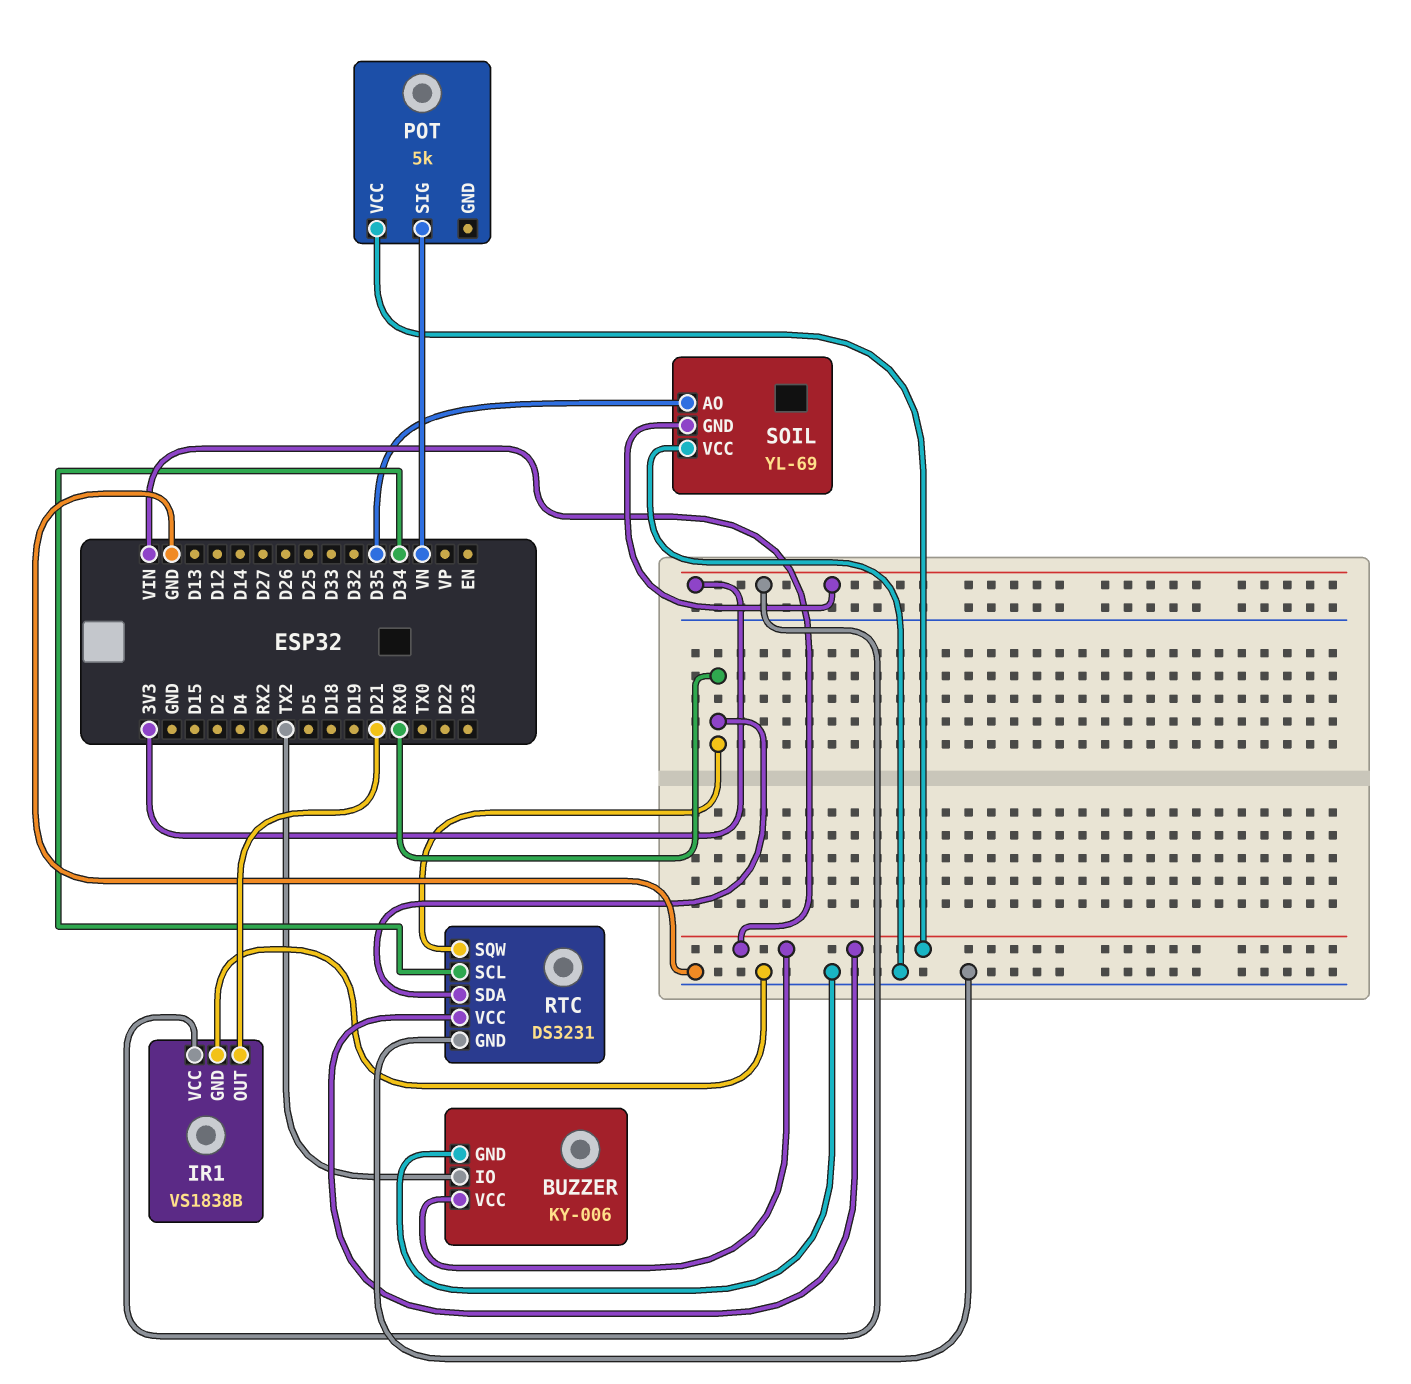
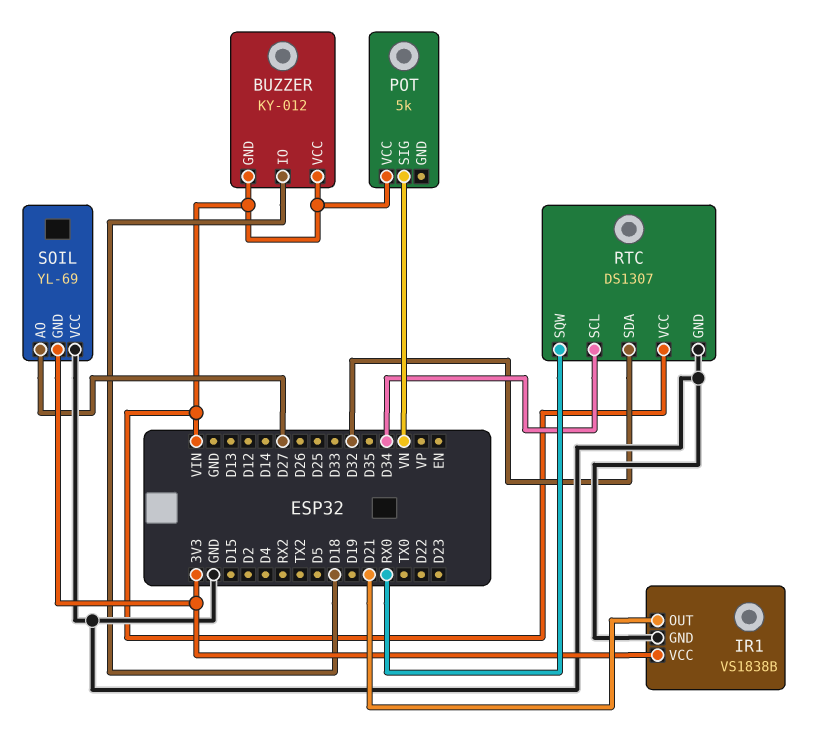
BUZZER: KY-006 -> KY-012
BUZZER pin GND: GND -> VIN
BUZZER pin IO: TX2 -> D18
RTC: DS3231 -> DS1307
RTC pin SDA: RX0 -> D32
SOIL pin AO: D35 -> D27

